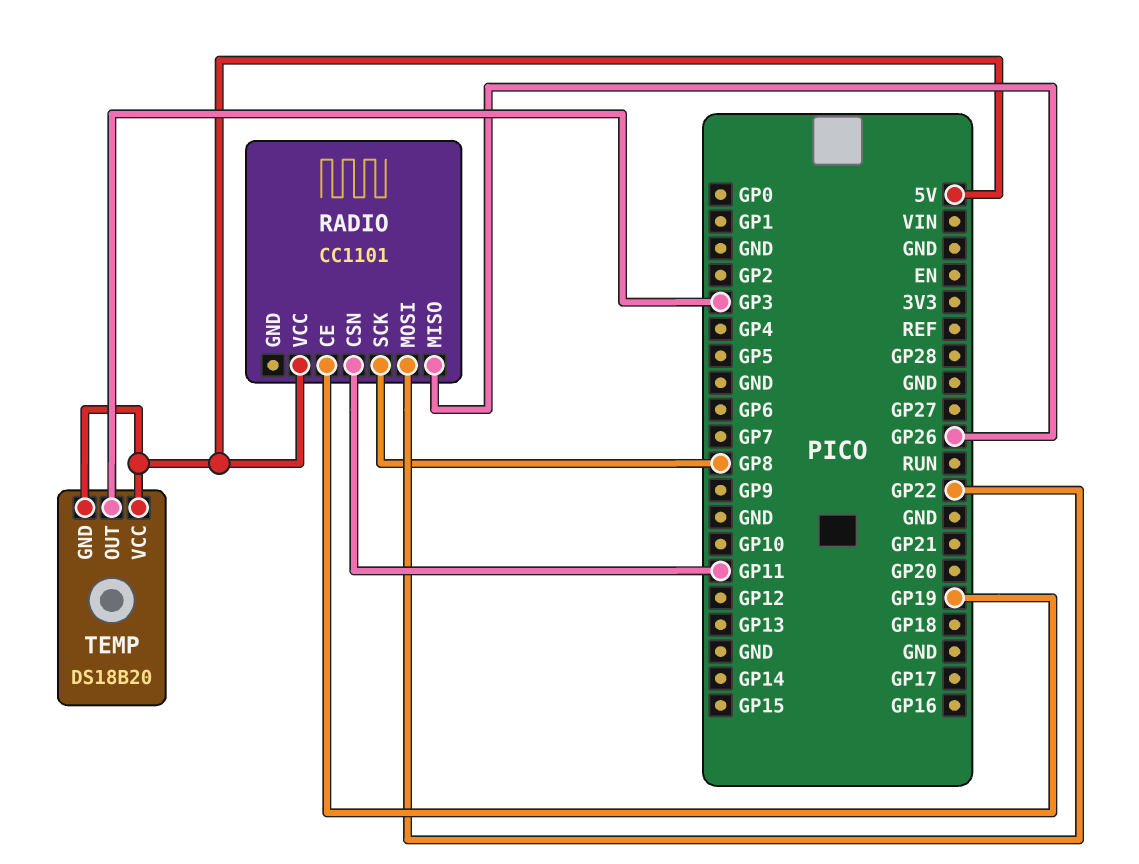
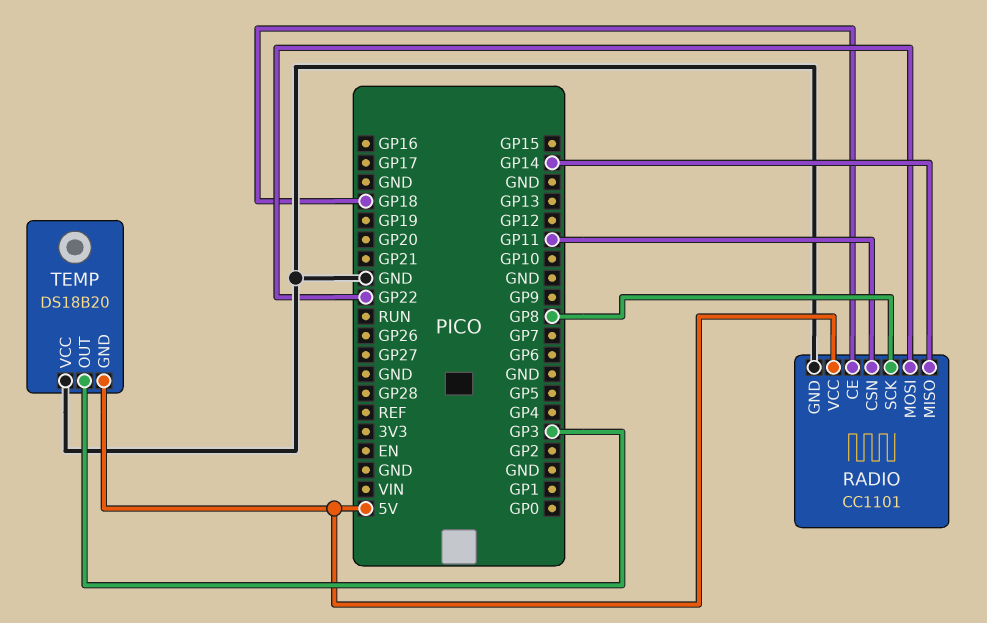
RADIO pin CE: GP19 -> GP18
RADIO pin GND: none -> GND
RADIO pin MISO: GP26 -> GP14
TEMP pin VCC: 5V -> GND

